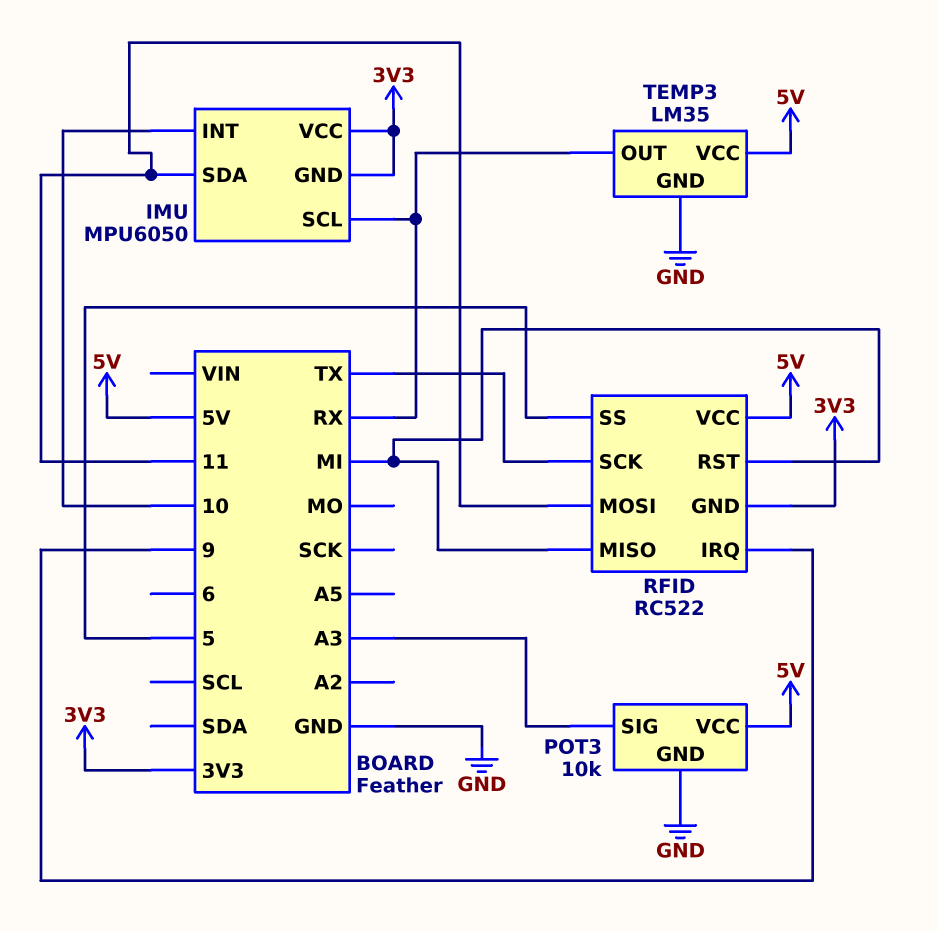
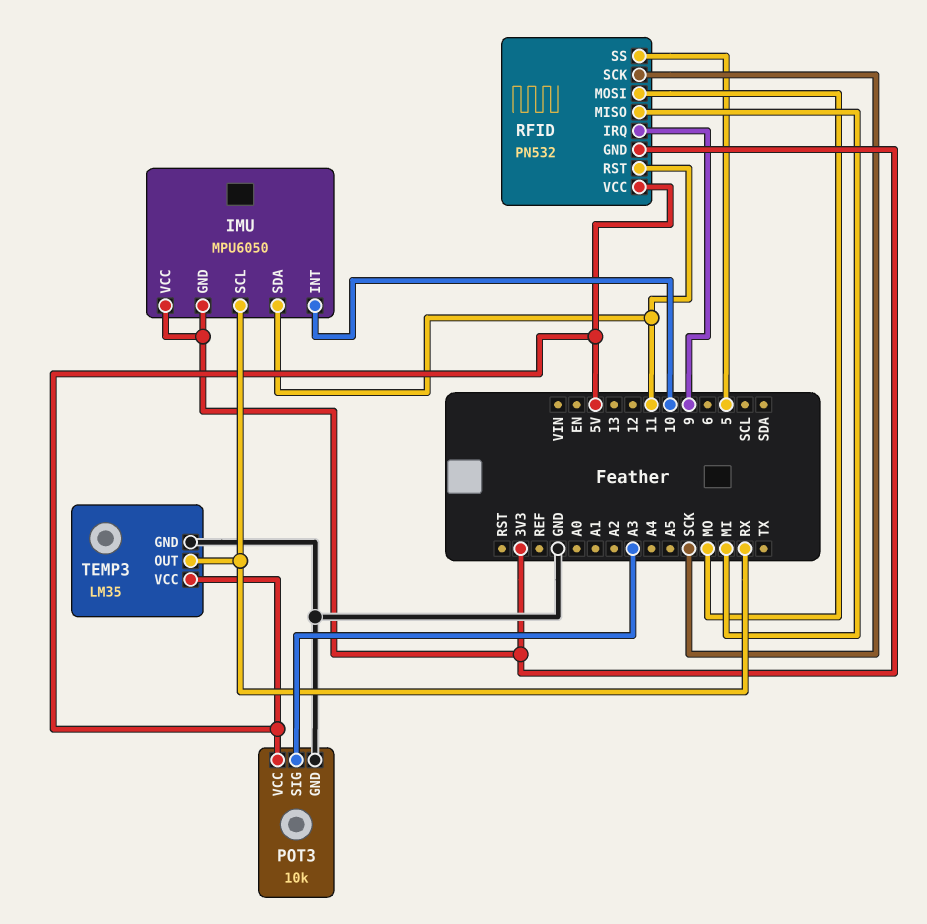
RFID: RC522 -> PN532
RFID pin MOSI: 11 -> MO
RFID pin RST: MI -> 11
RFID pin SCK: TX -> SCK

